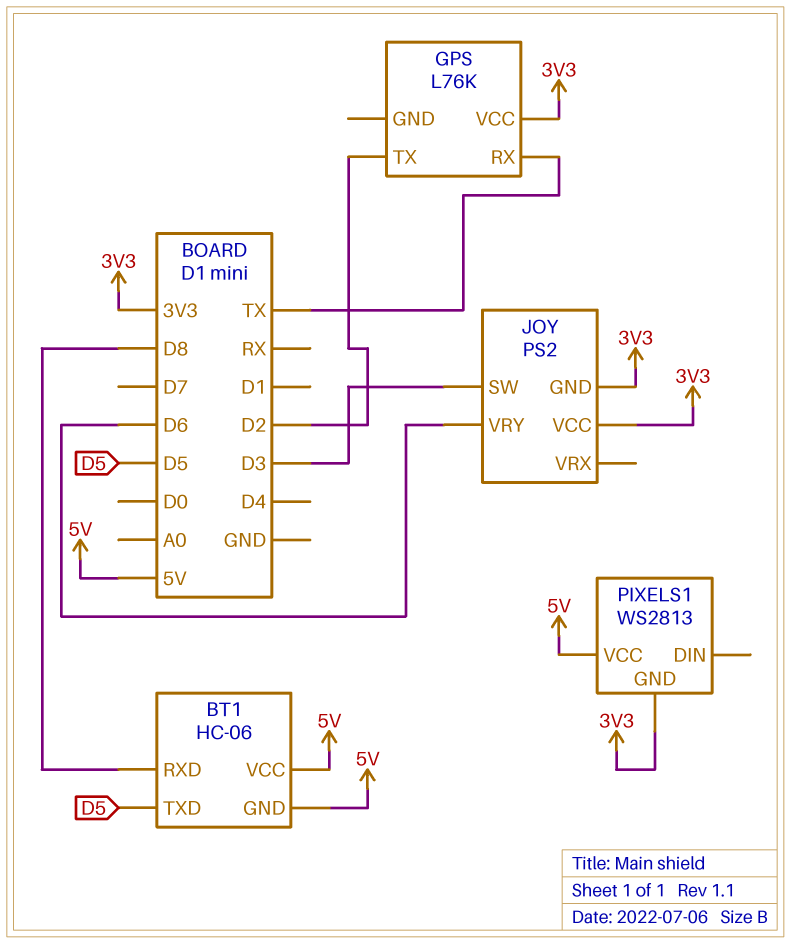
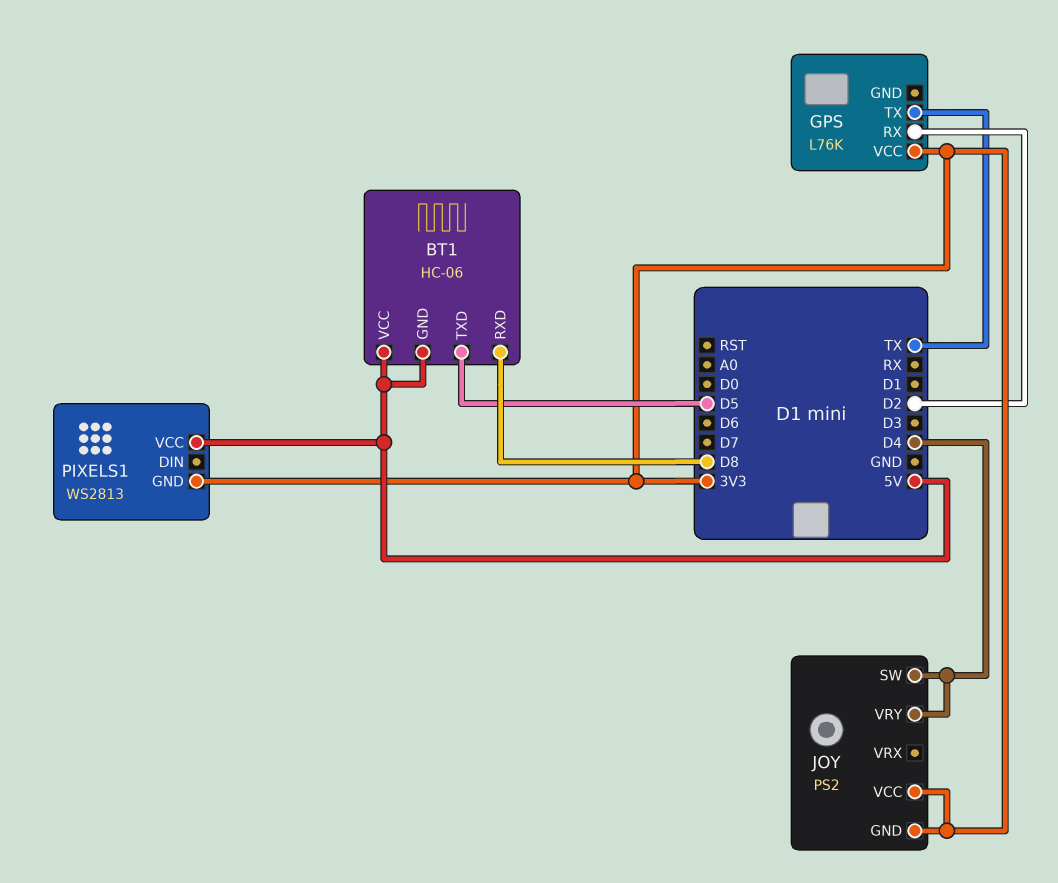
GPS pin RX: TX -> D2
GPS pin TX: D2 -> TX
JOY pin SW: D3 -> D4
JOY pin VRY: D6 -> D4

